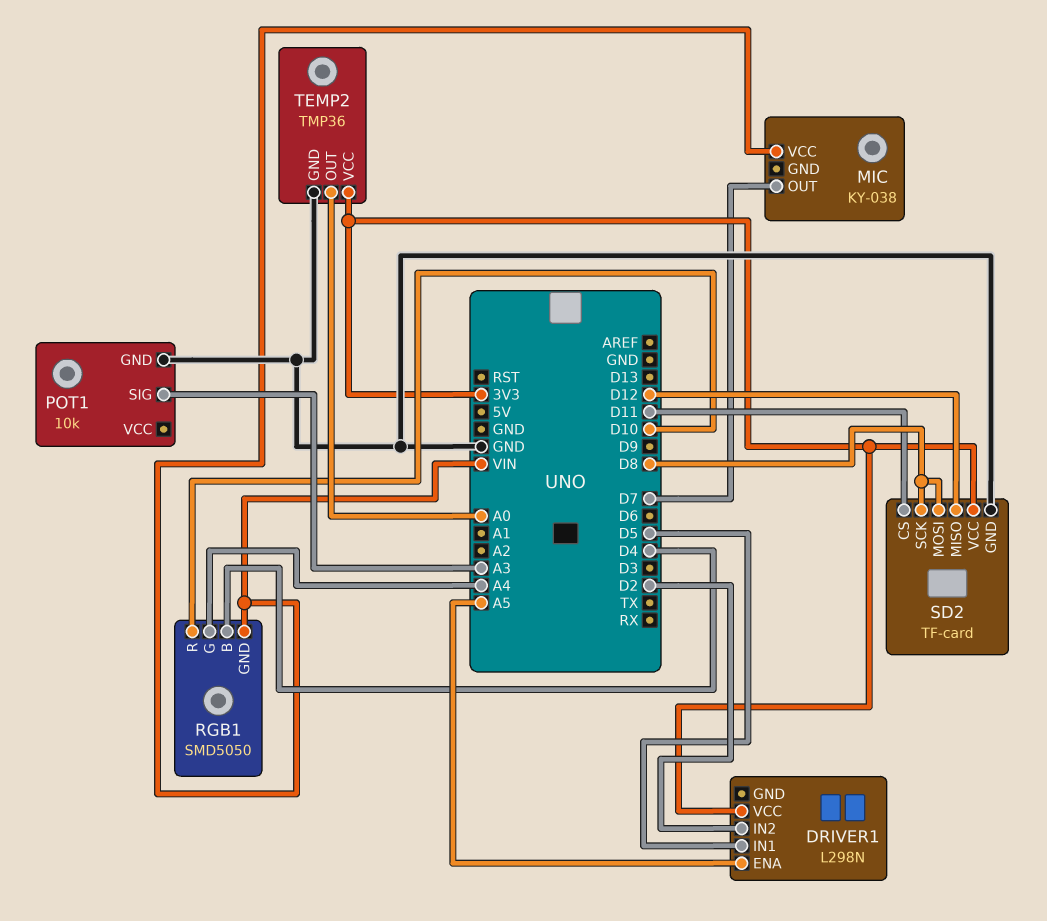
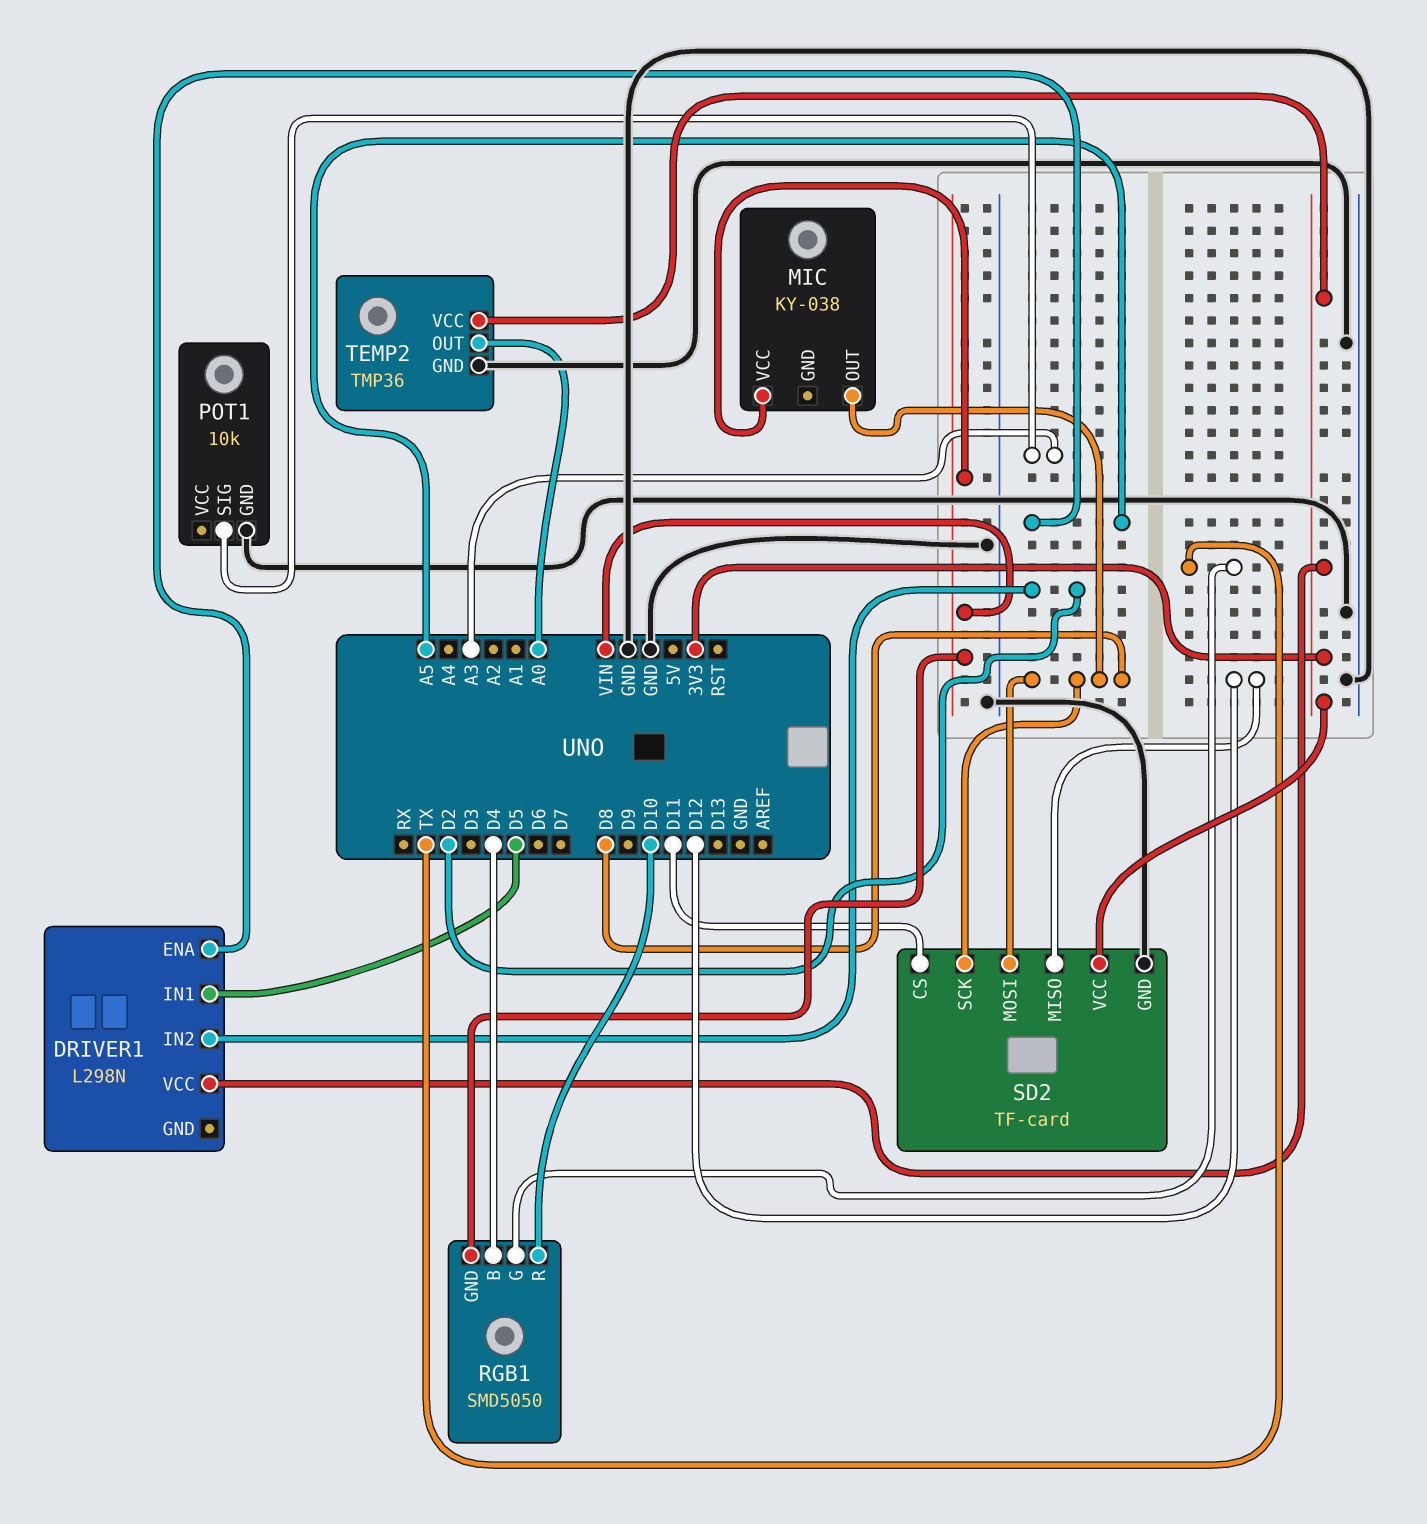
MIC pin OUT: D7 -> D8
RGB1 pin G: A4 -> TX

